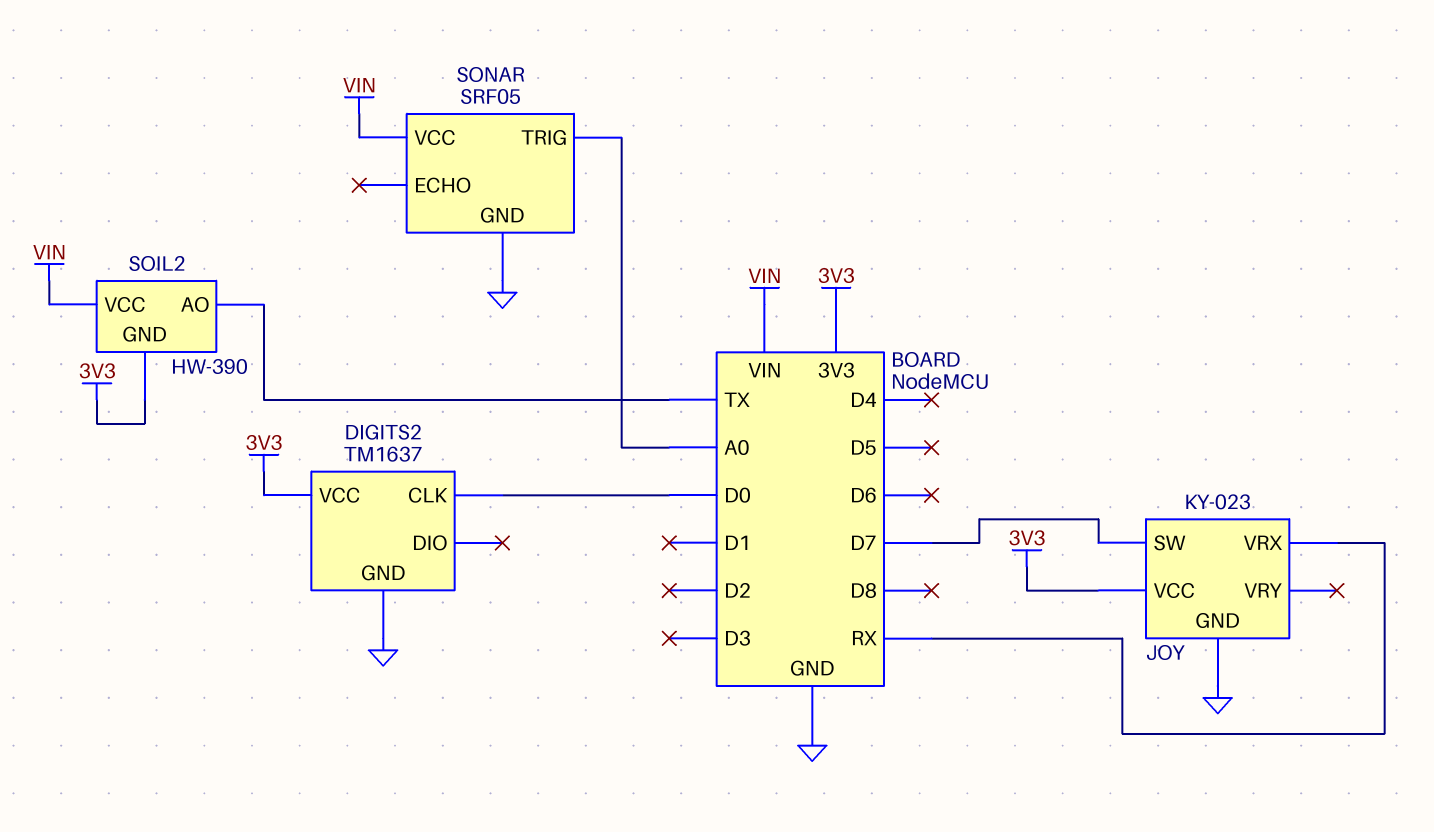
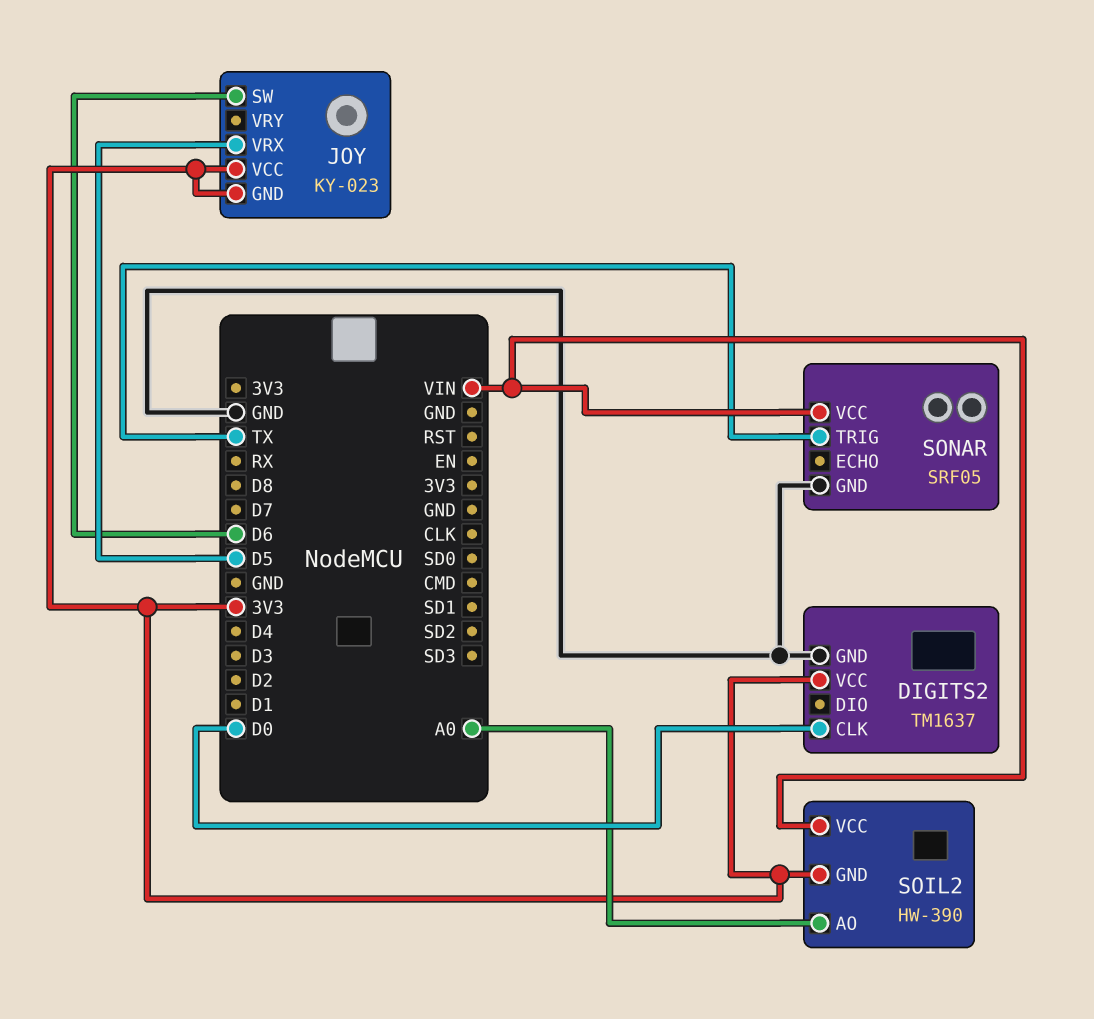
JOY pin GND: GND -> 3V3
JOY pin SW: D7 -> D6
JOY pin VRX: RX -> D5
SOIL2 pin AO: TX -> A0
SONAR pin TRIG: A0 -> TX

